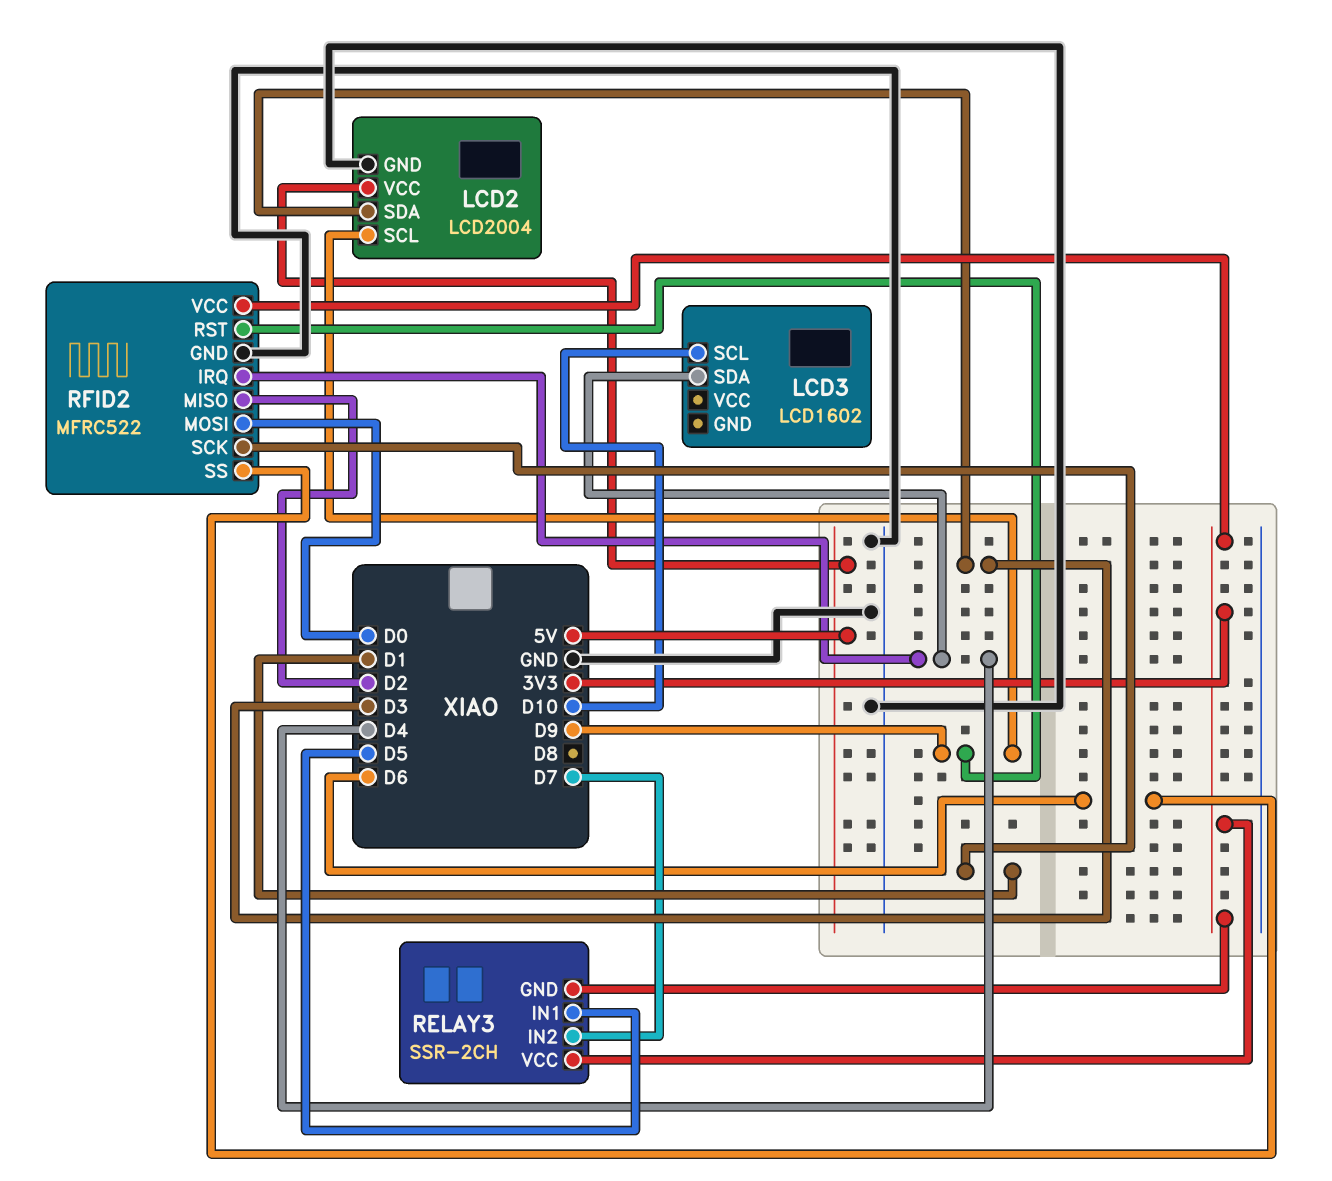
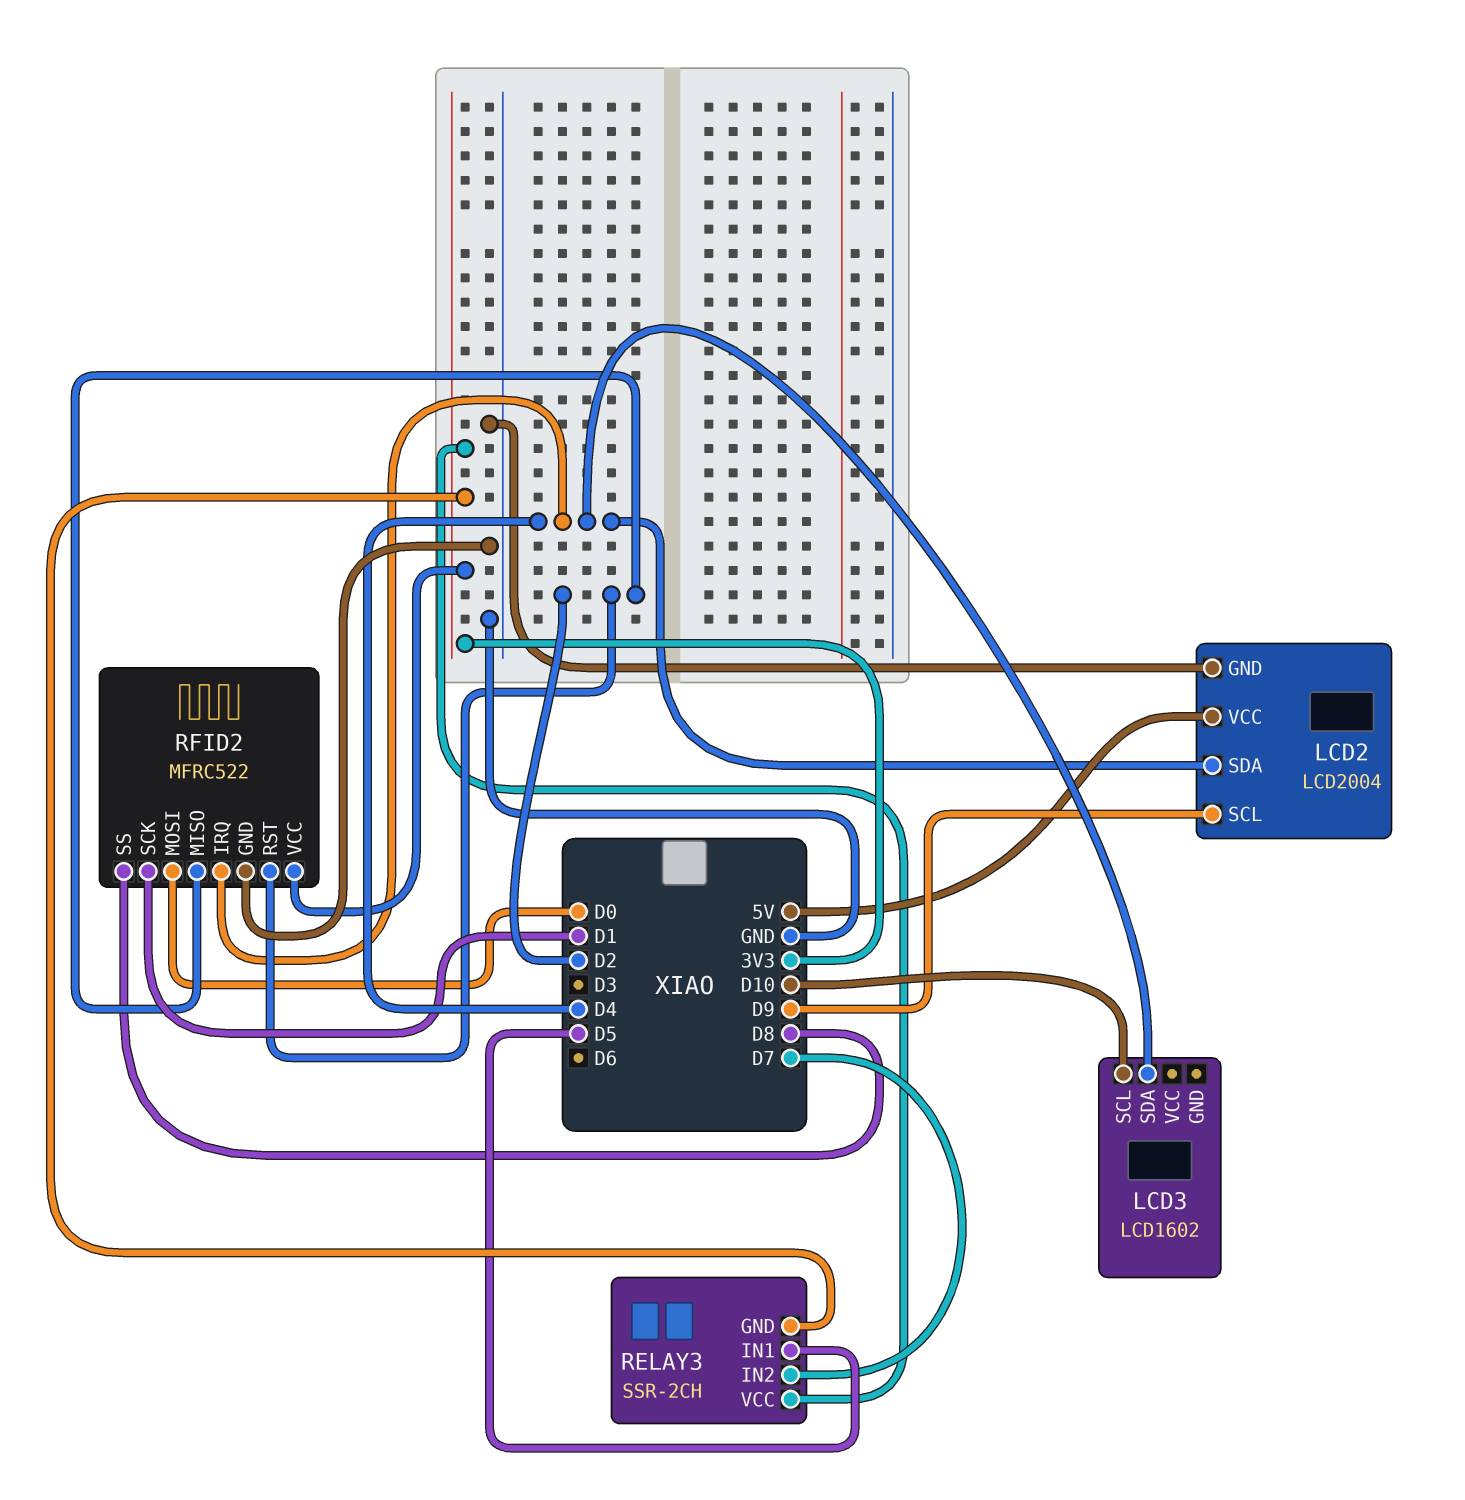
LCD2 pin SDA: D3 -> D4
RFID2 pin RST: D9 -> D2
RFID2 pin SS: D6 -> D8

